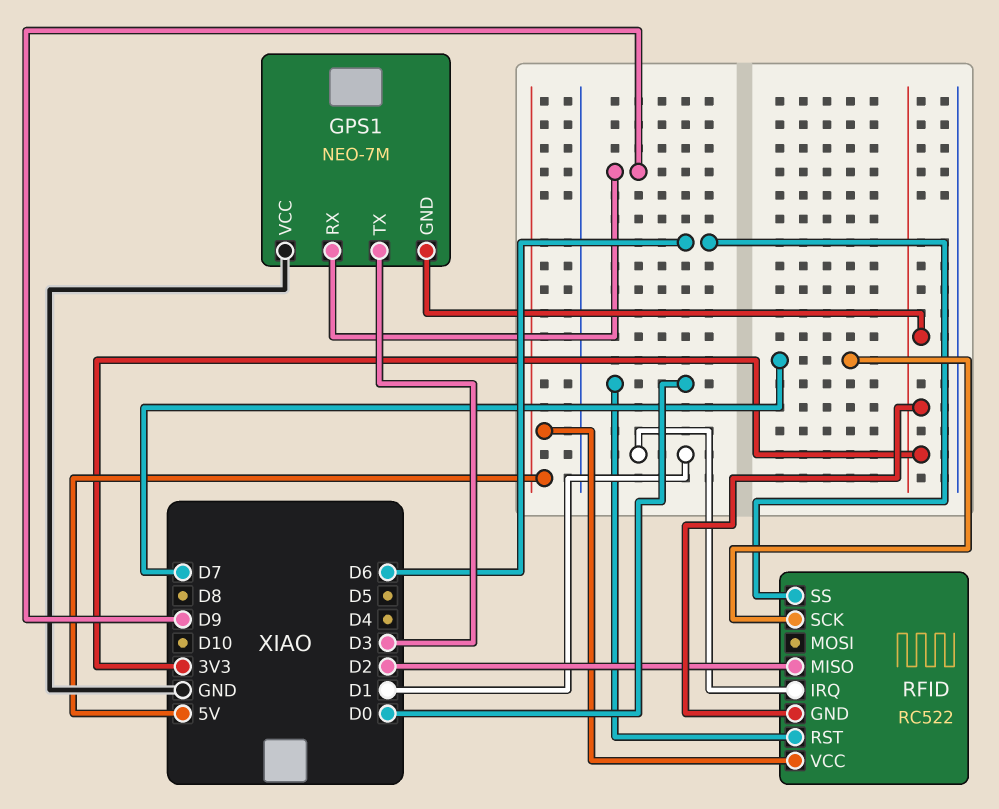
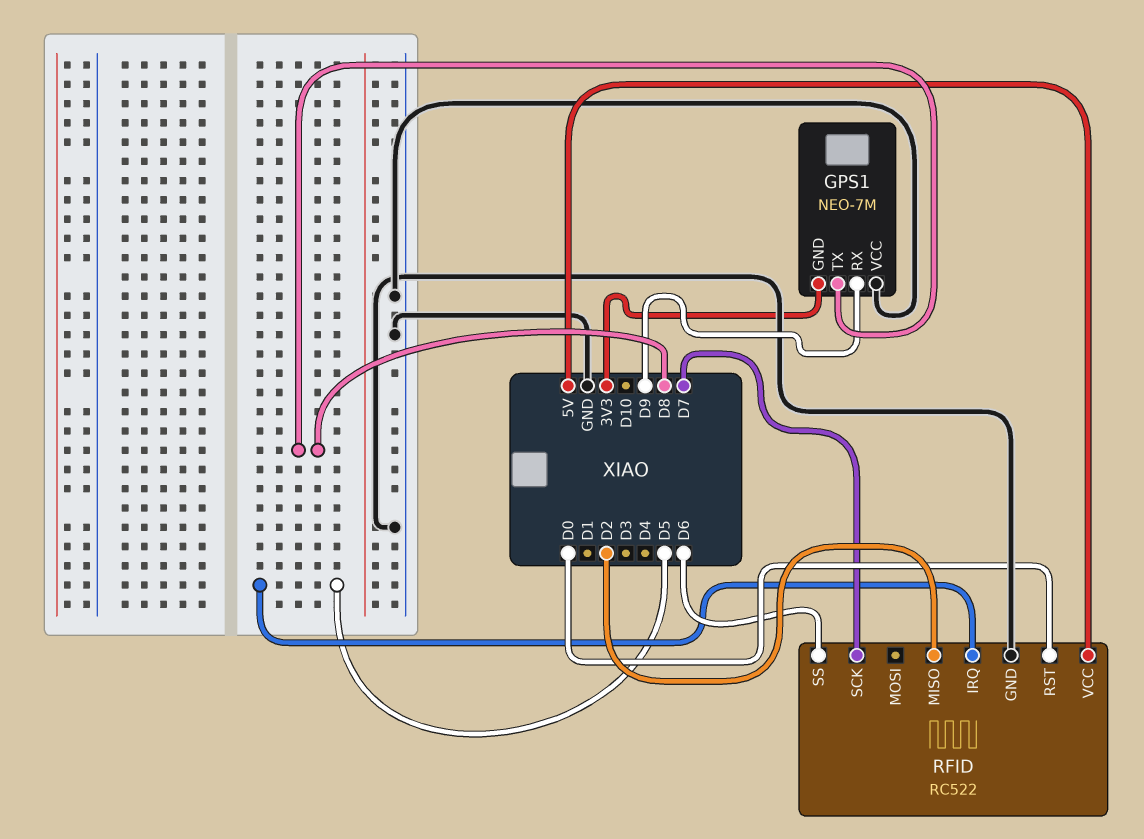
GPS1 pin TX: D3 -> D8
RFID pin GND: 3V3 -> GND
RFID pin IRQ: D1 -> D5

